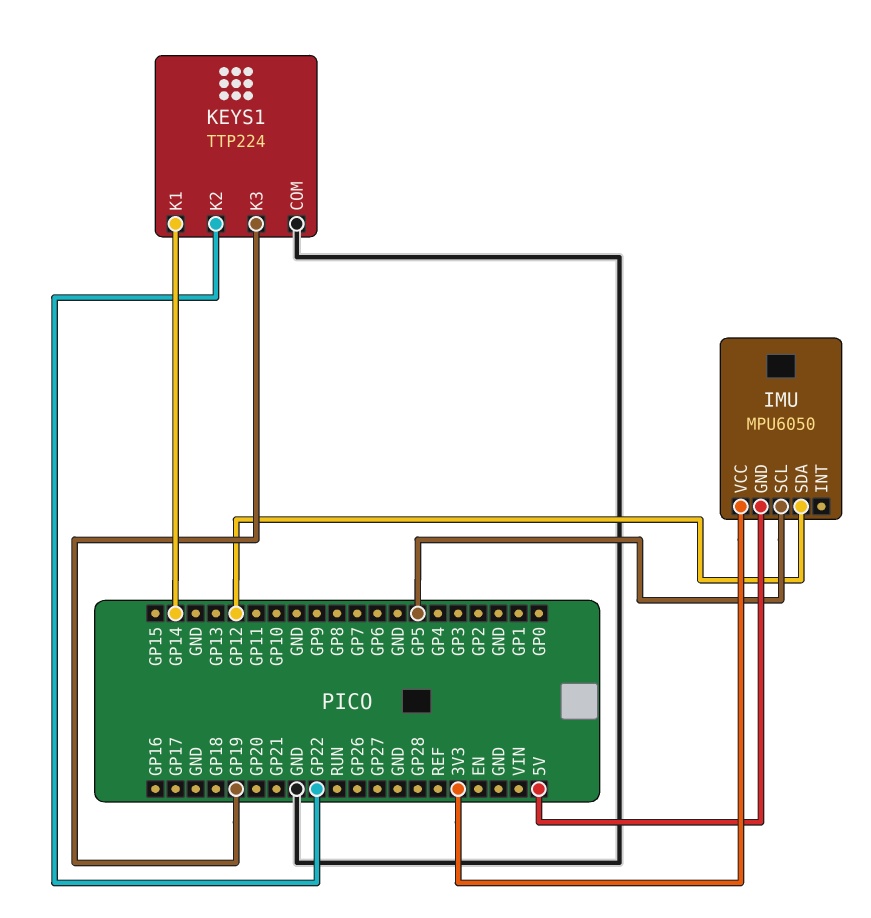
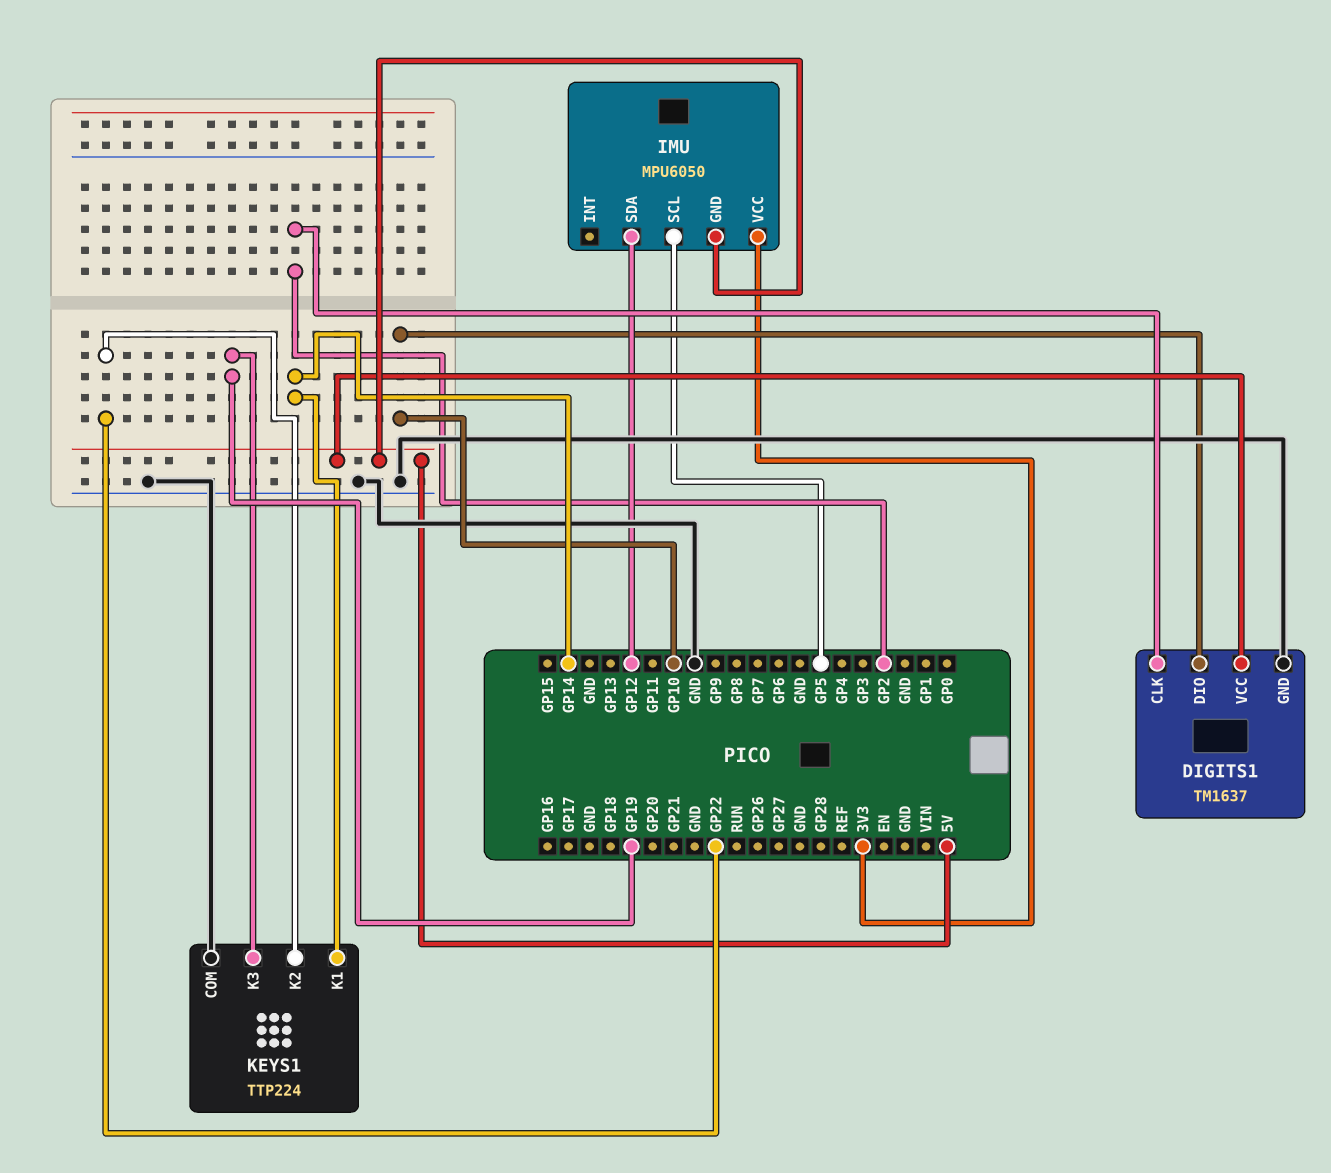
DIGITS1: none -> TM1637
DIGITS1 pin CLK: none -> GP2
DIGITS1 pin DIO: none -> GP10
DIGITS1 pin GND: none -> GND
DIGITS1 pin VCC: none -> 5V

